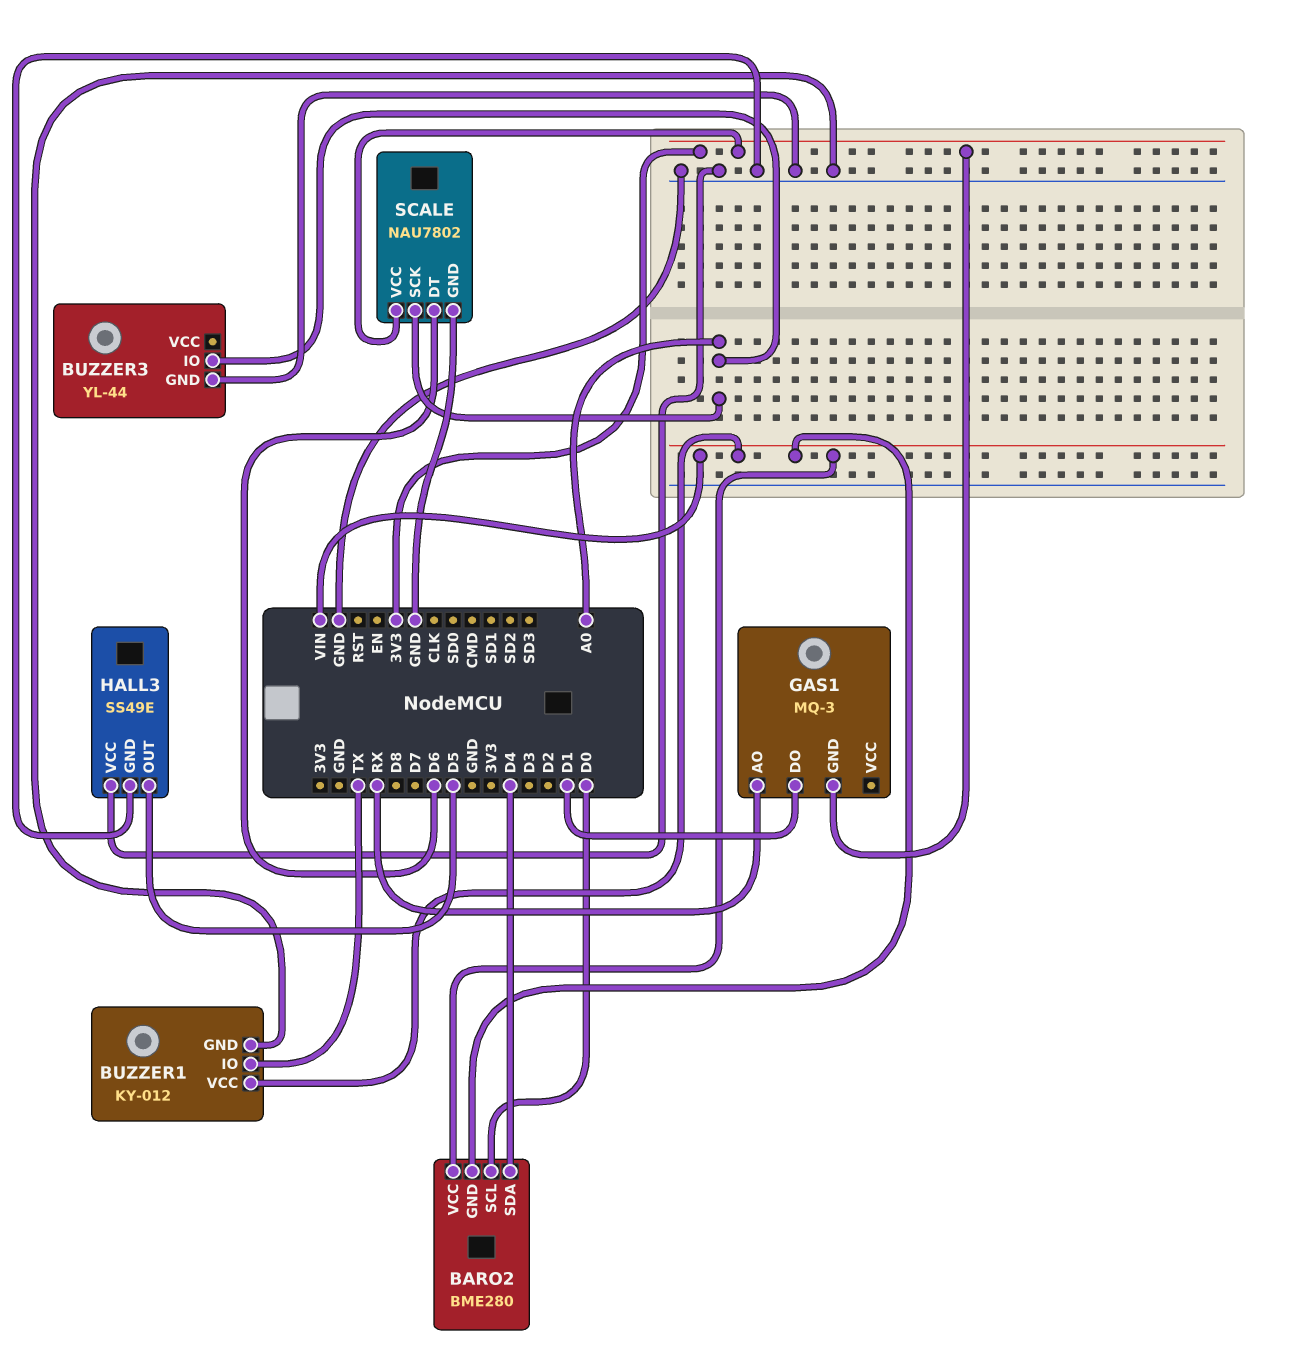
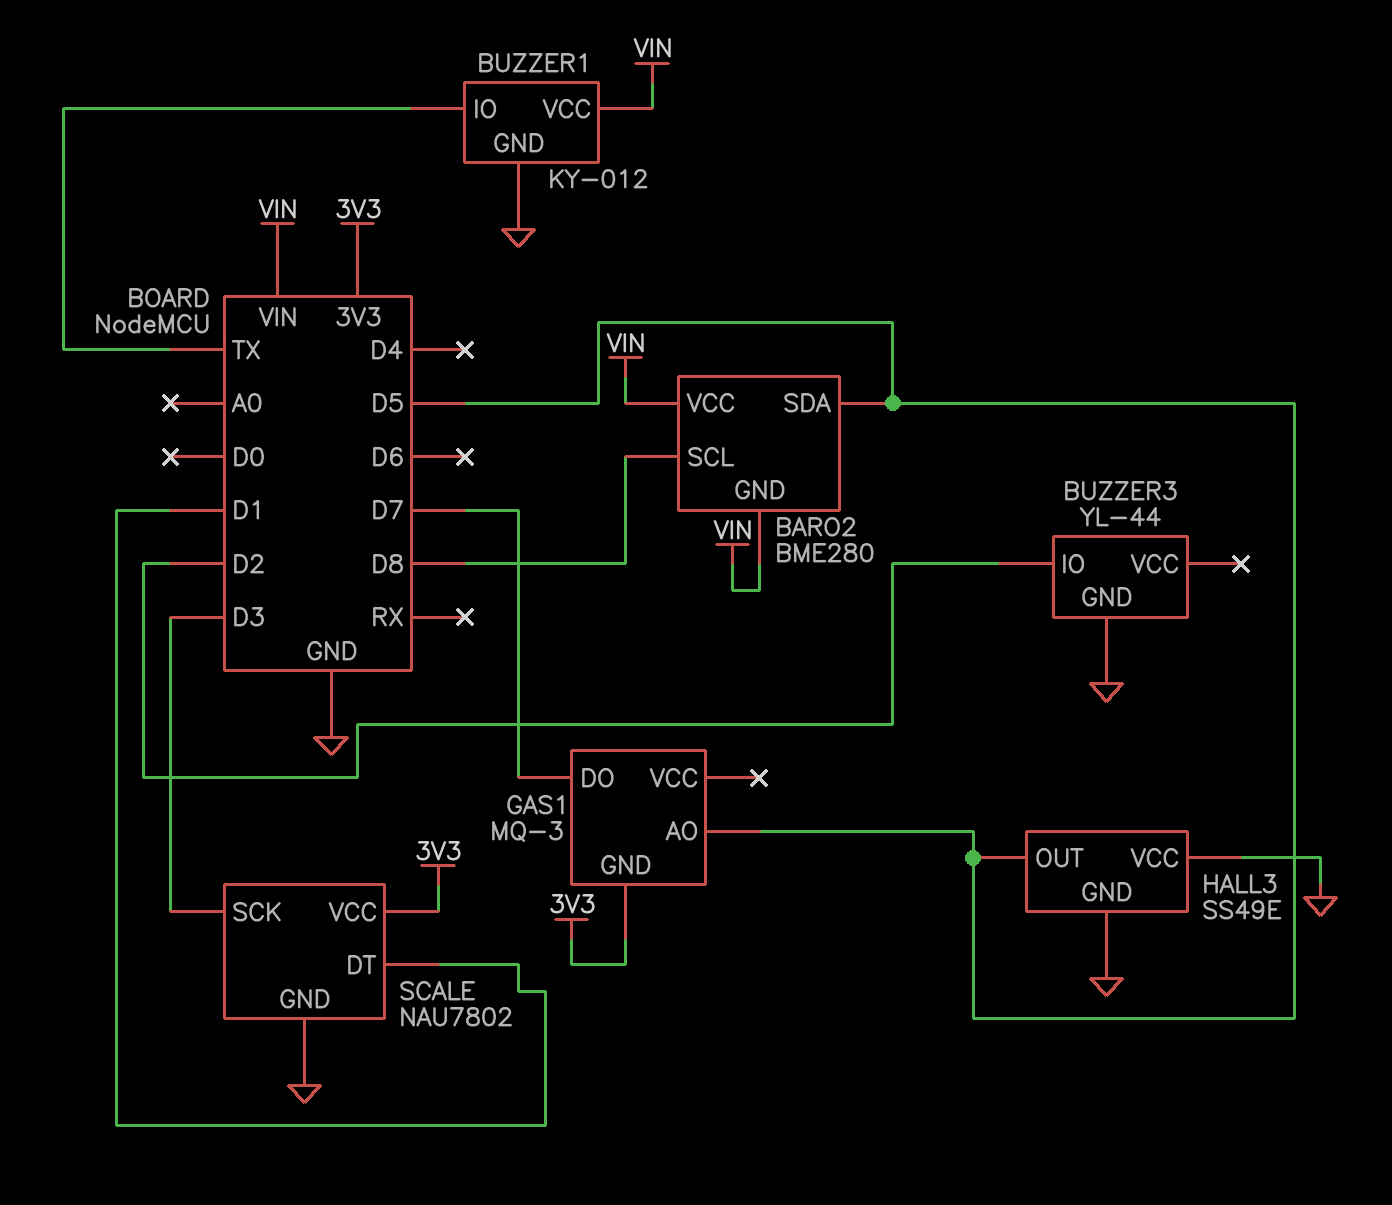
BARO2 pin SCL: D0 -> D8
BARO2 pin SDA: D4 -> D5
BUZZER3 pin IO: A0 -> D2
GAS1 pin AO: RX -> D5
GAS1 pin DO: D1 -> D7
SCALE pin DT: D6 -> D1
SCALE pin SCK: A0 -> D3

